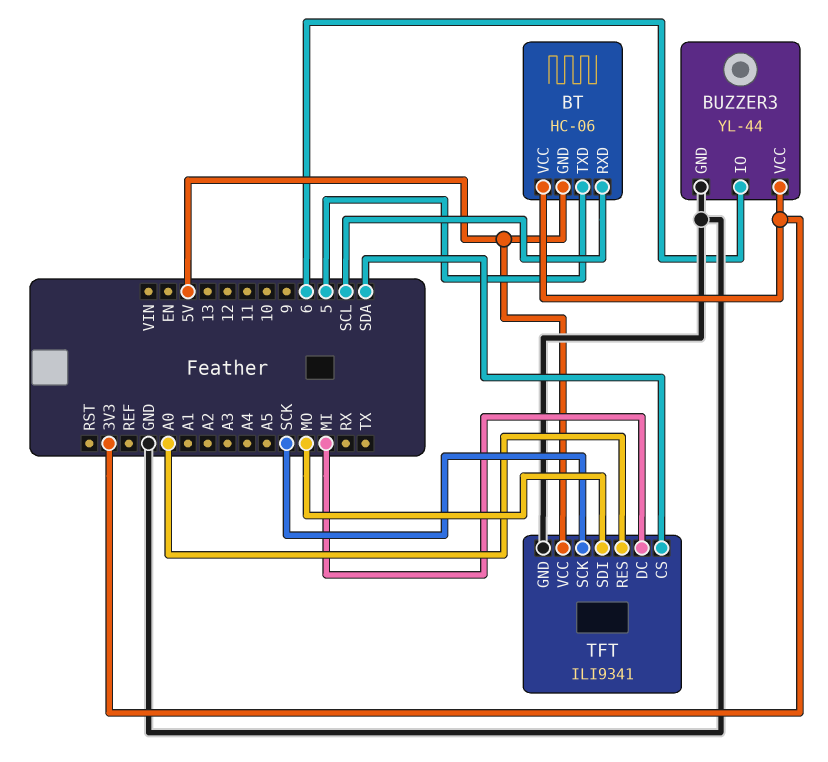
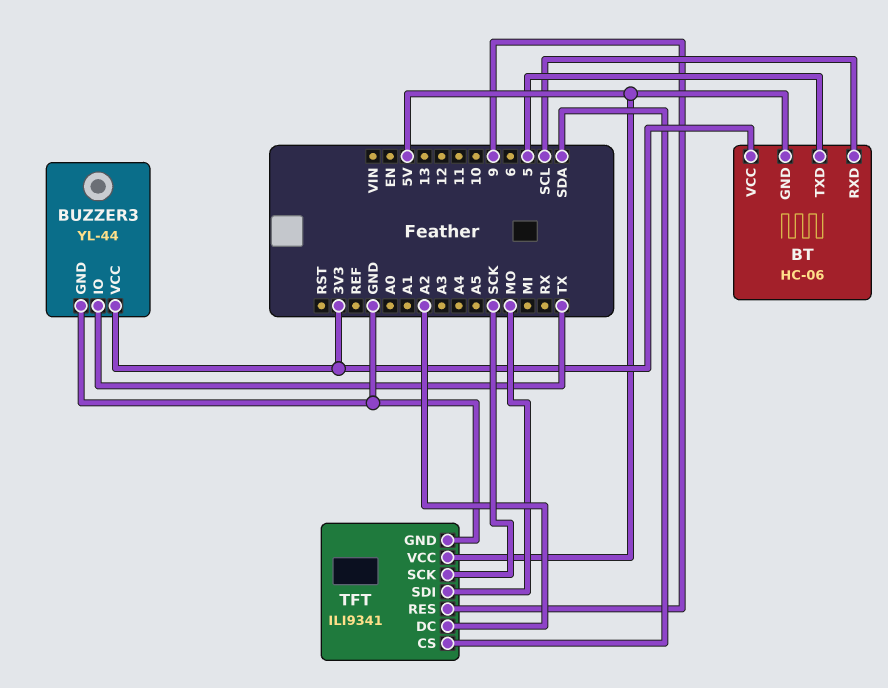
BUZZER3 pin IO: 6 -> TX
TFT pin DC: MI -> A2
TFT pin RES: A0 -> 9

